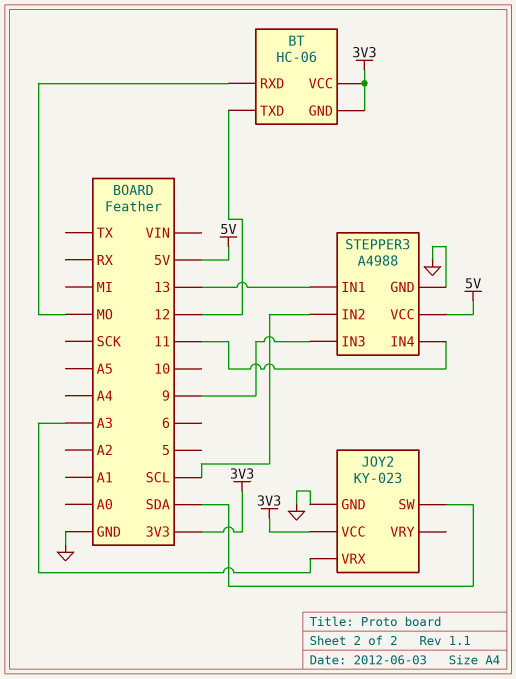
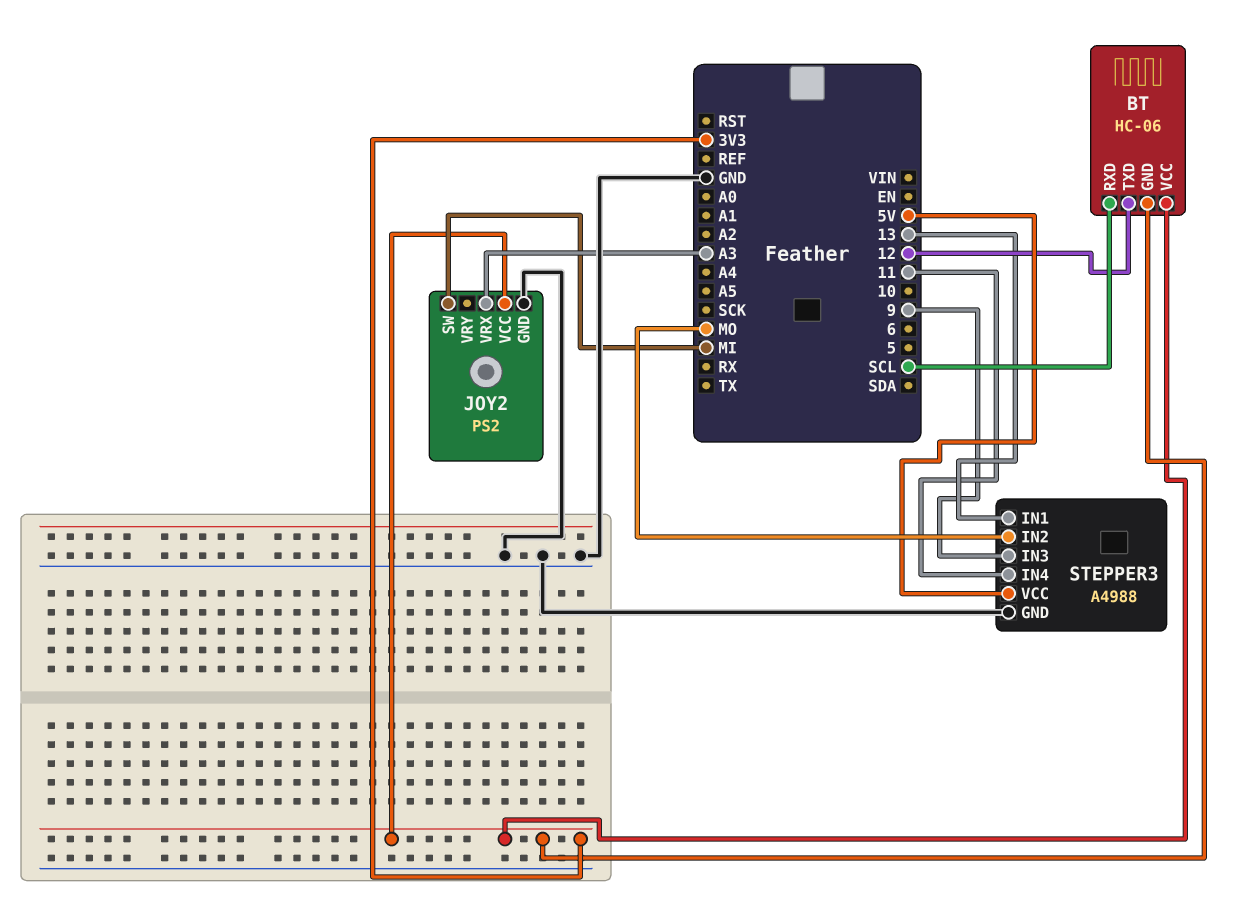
BT pin RXD: MO -> SCL
JOY2: KY-023 -> PS2
JOY2 pin SW: SDA -> MI
STEPPER3 pin IN2: SCL -> MO

